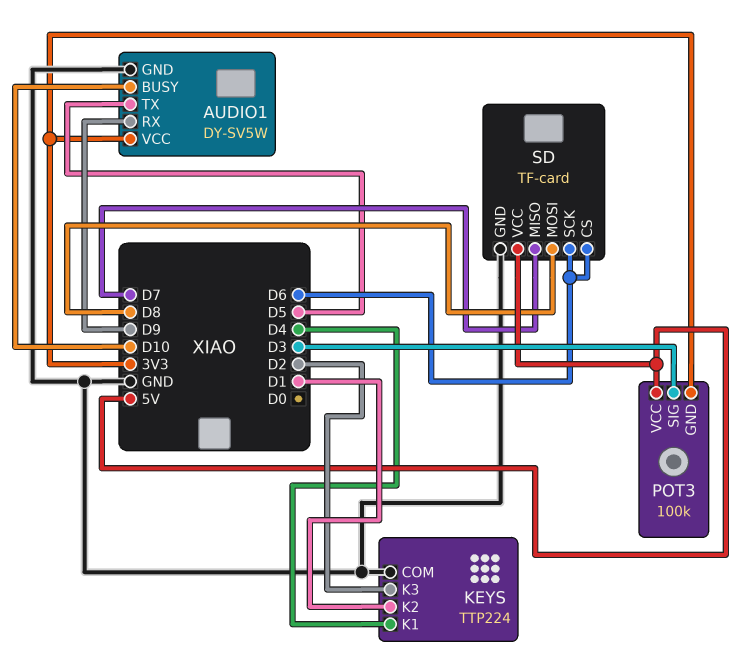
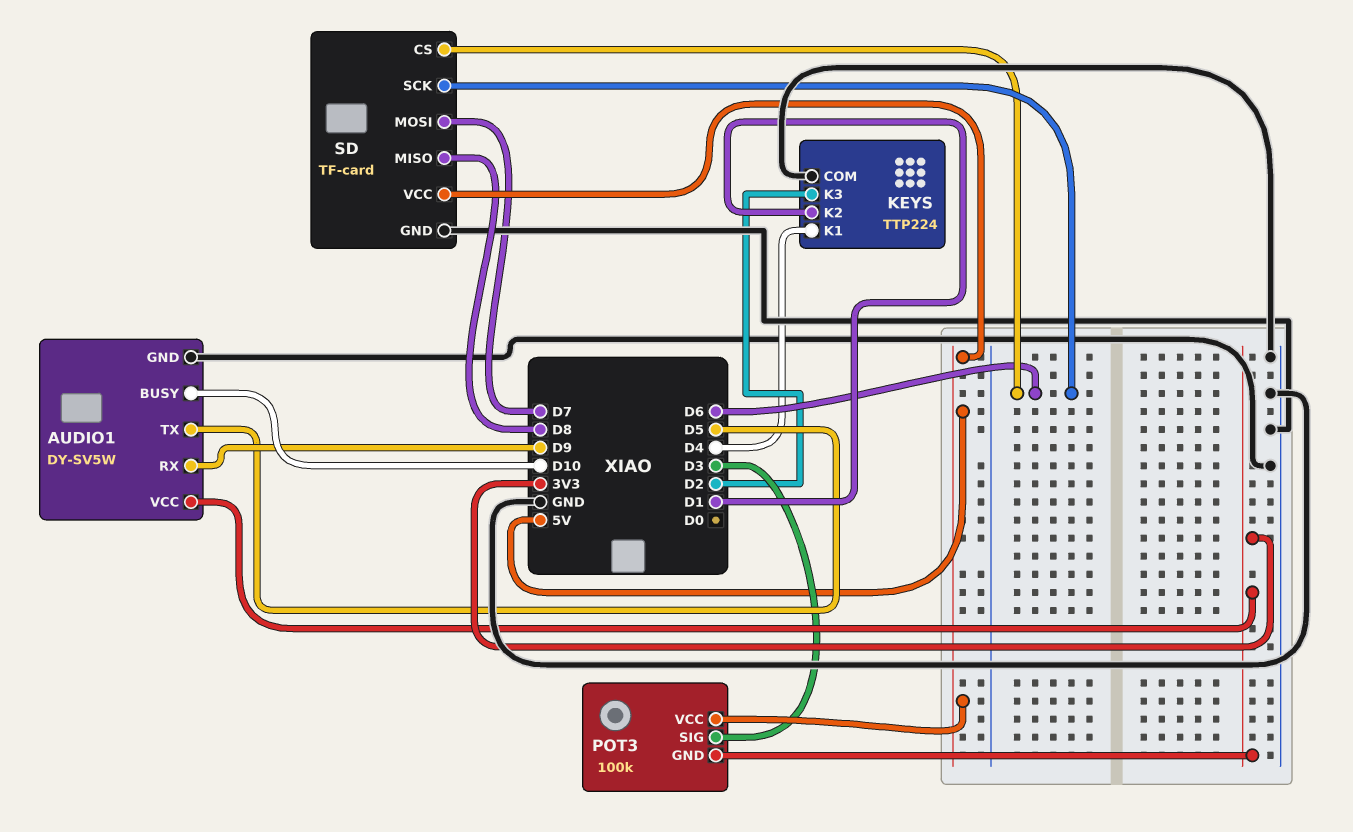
SD pin MISO: D7 -> D8
SD pin MOSI: D8 -> D7

